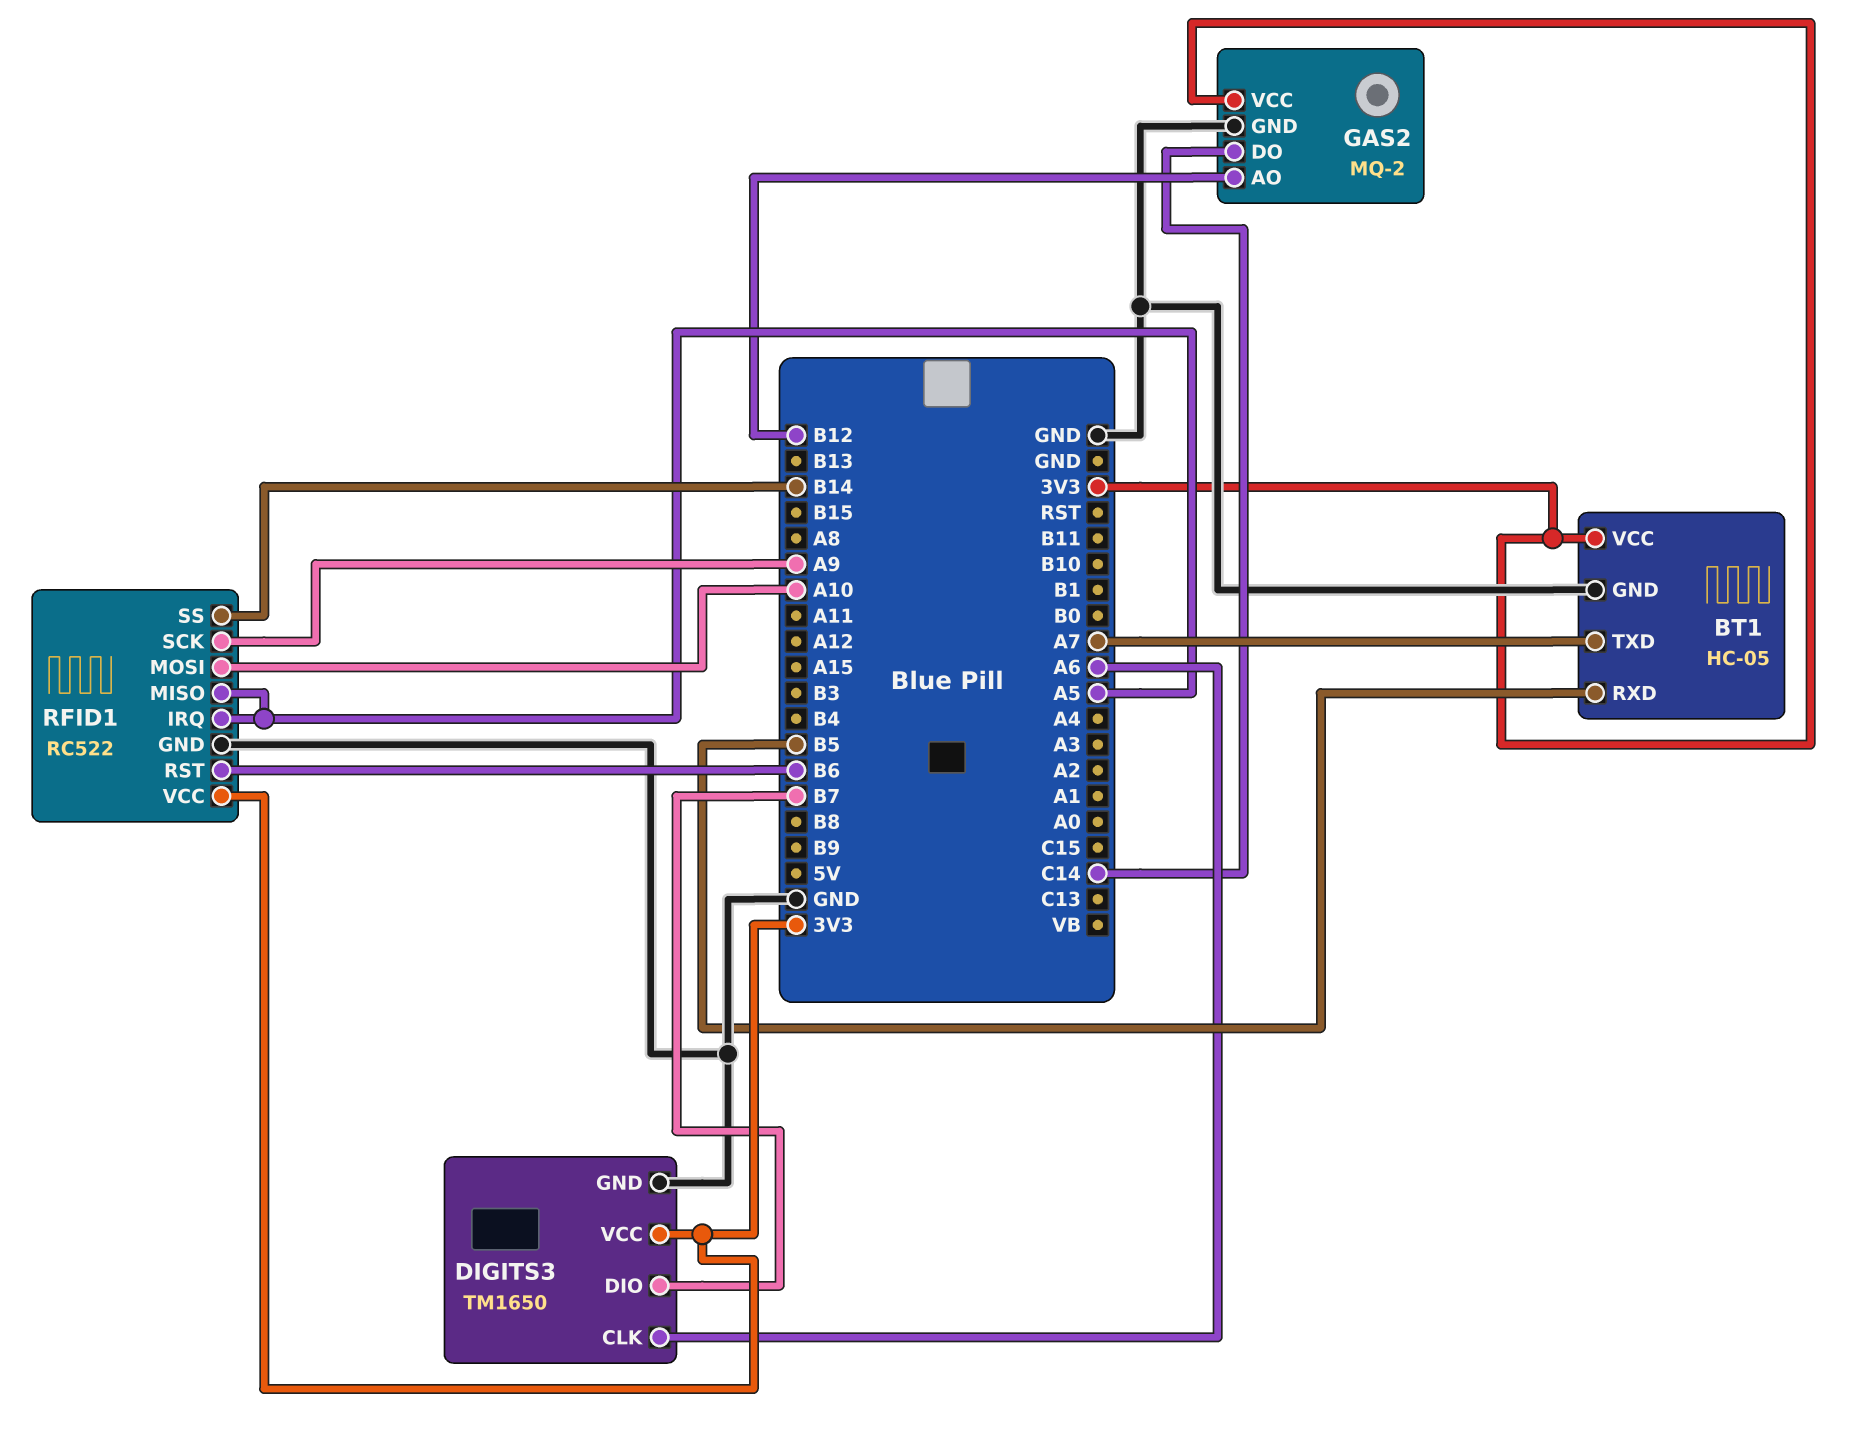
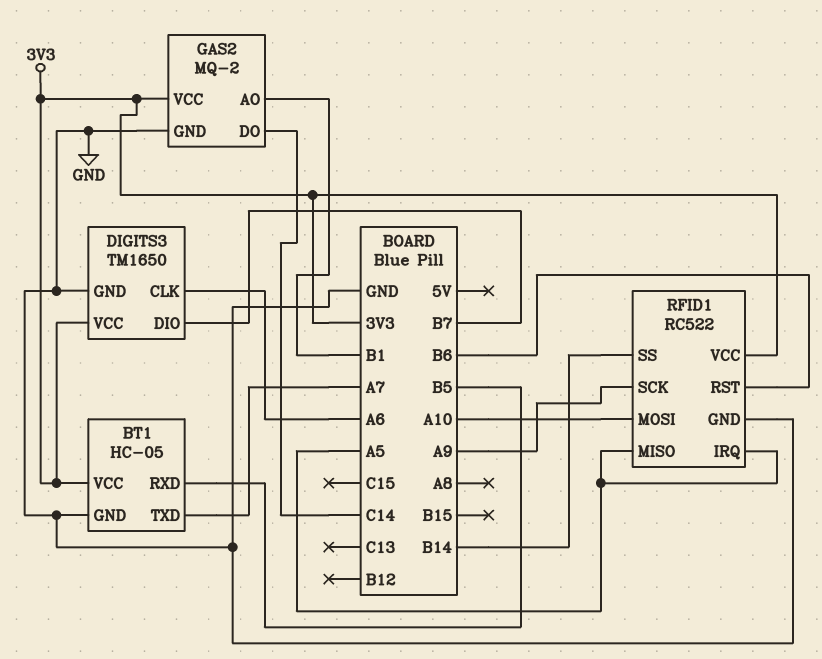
GAS2 pin AO: B12 -> B1

